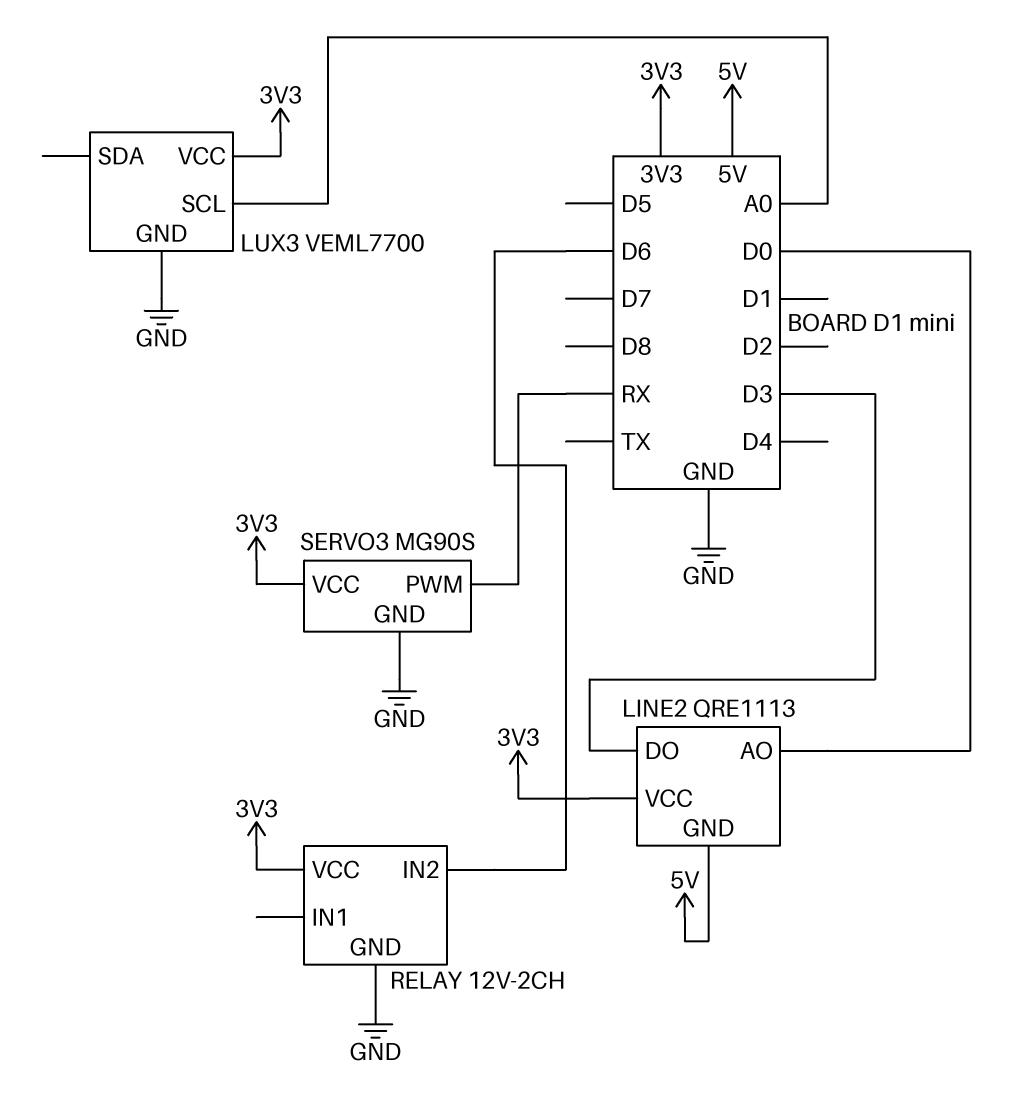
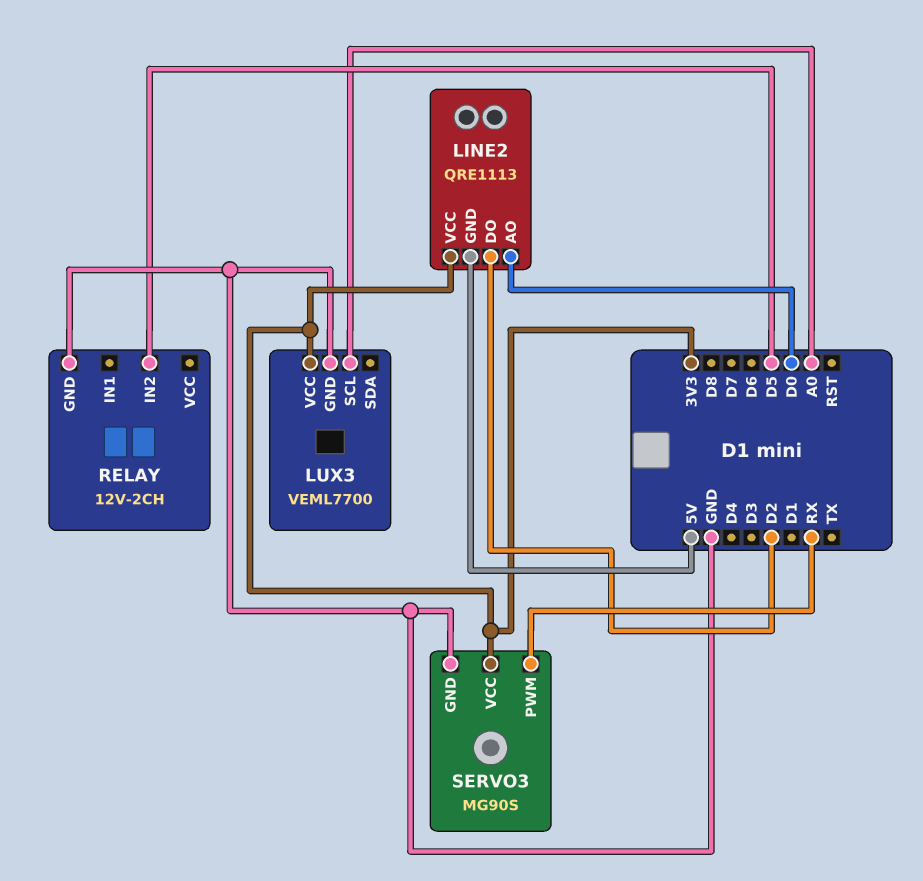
LINE2 pin DO: D3 -> D2
RELAY pin IN2: D6 -> D5
RELAY pin VCC: 3V3 -> none

